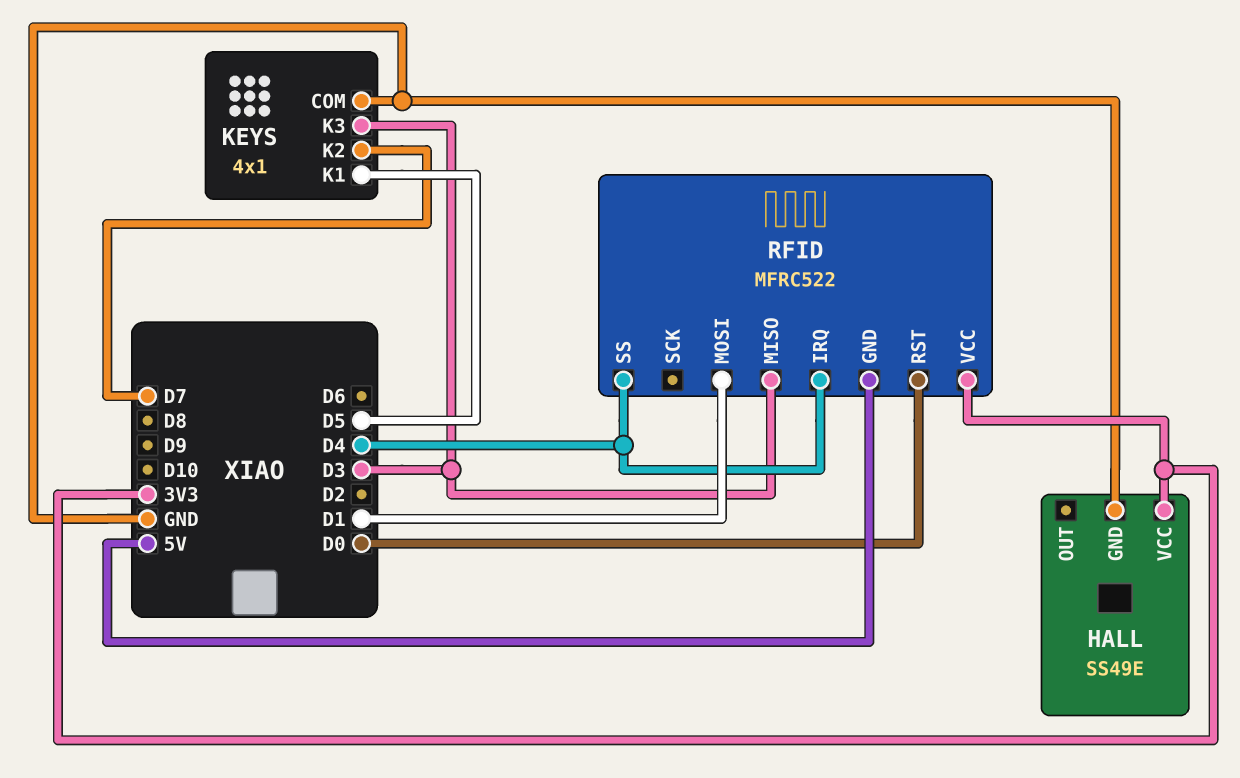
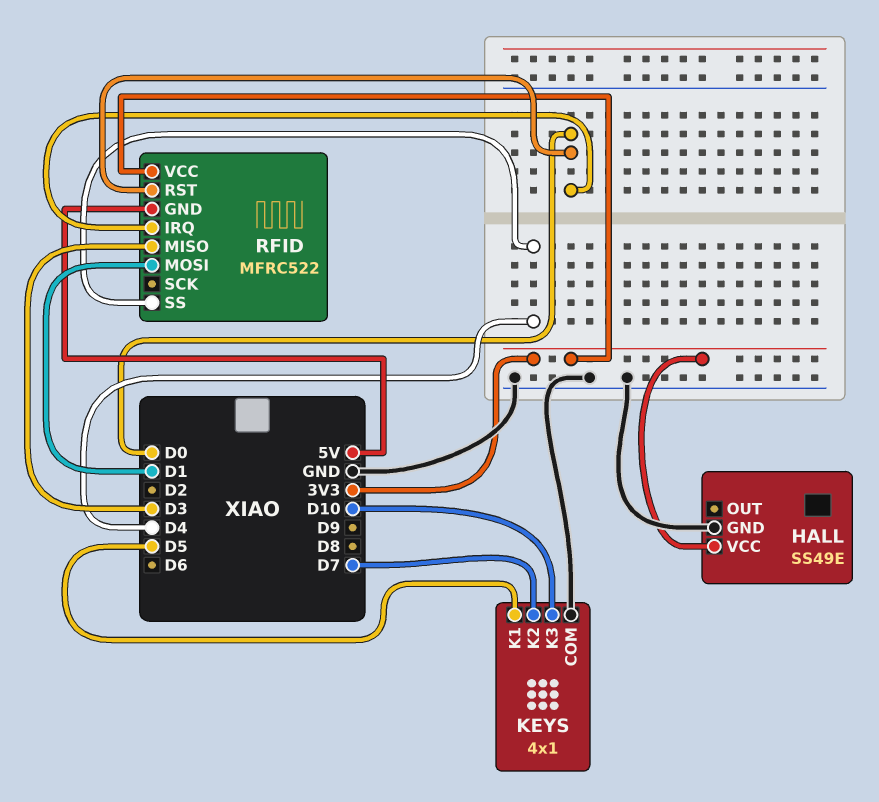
KEYS pin K3: D3 -> D10
RFID pin IRQ: D4 -> D0

